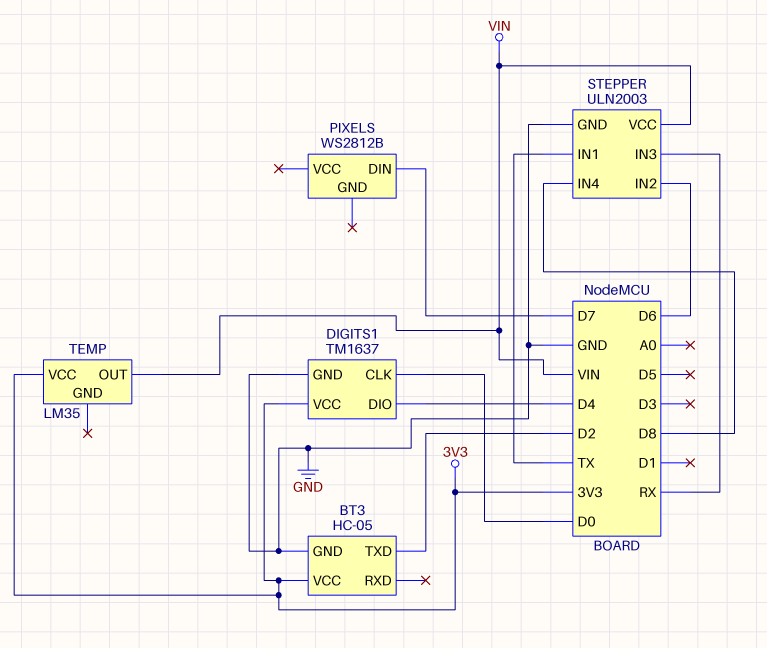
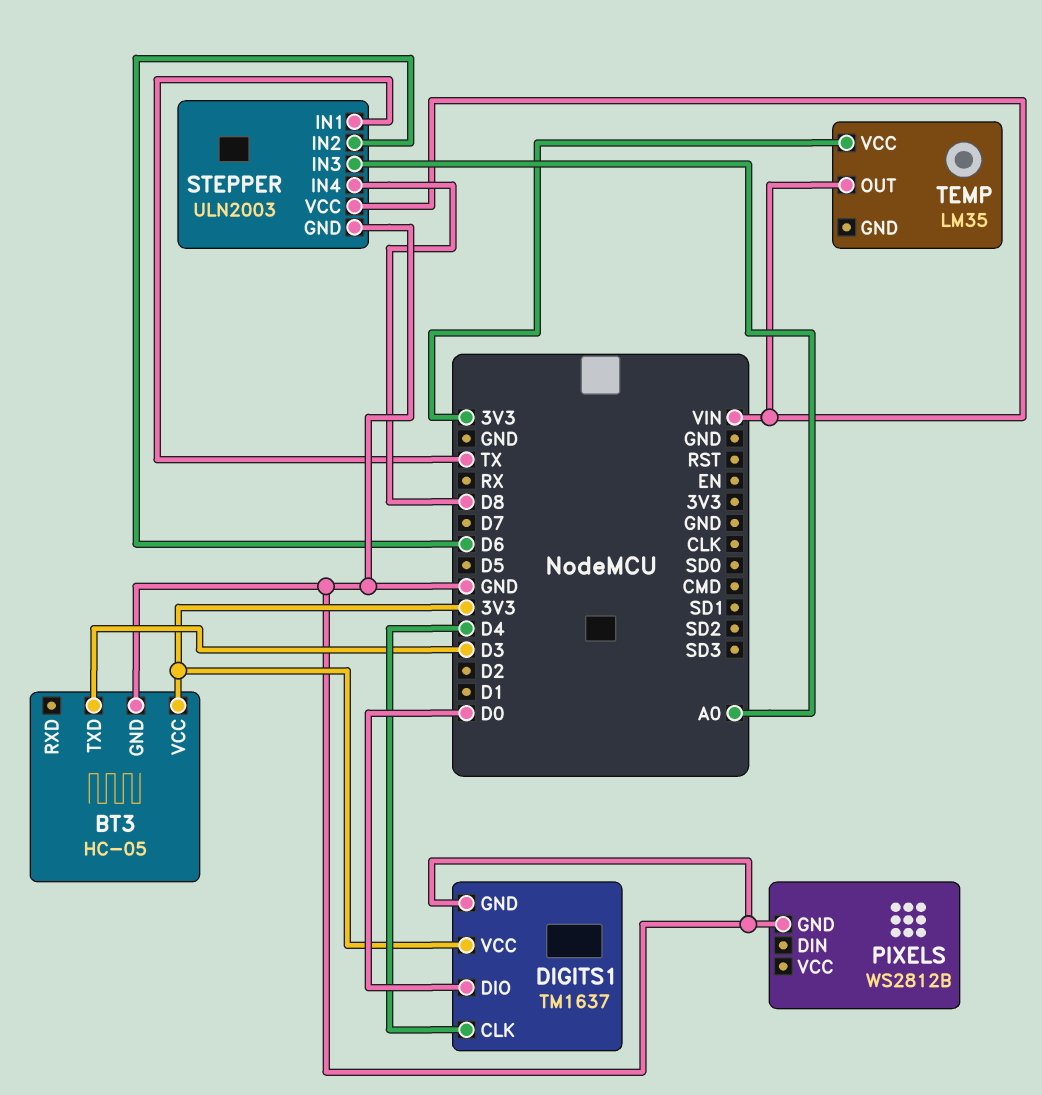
BT3 pin TXD: D2 -> D3
DIGITS1 pin CLK: D0 -> D4
DIGITS1 pin DIO: D4 -> D0
PIXELS pin DIN: D7 -> none
PIXELS pin GND: none -> GND
STEPPER pin IN3: RX -> A0

